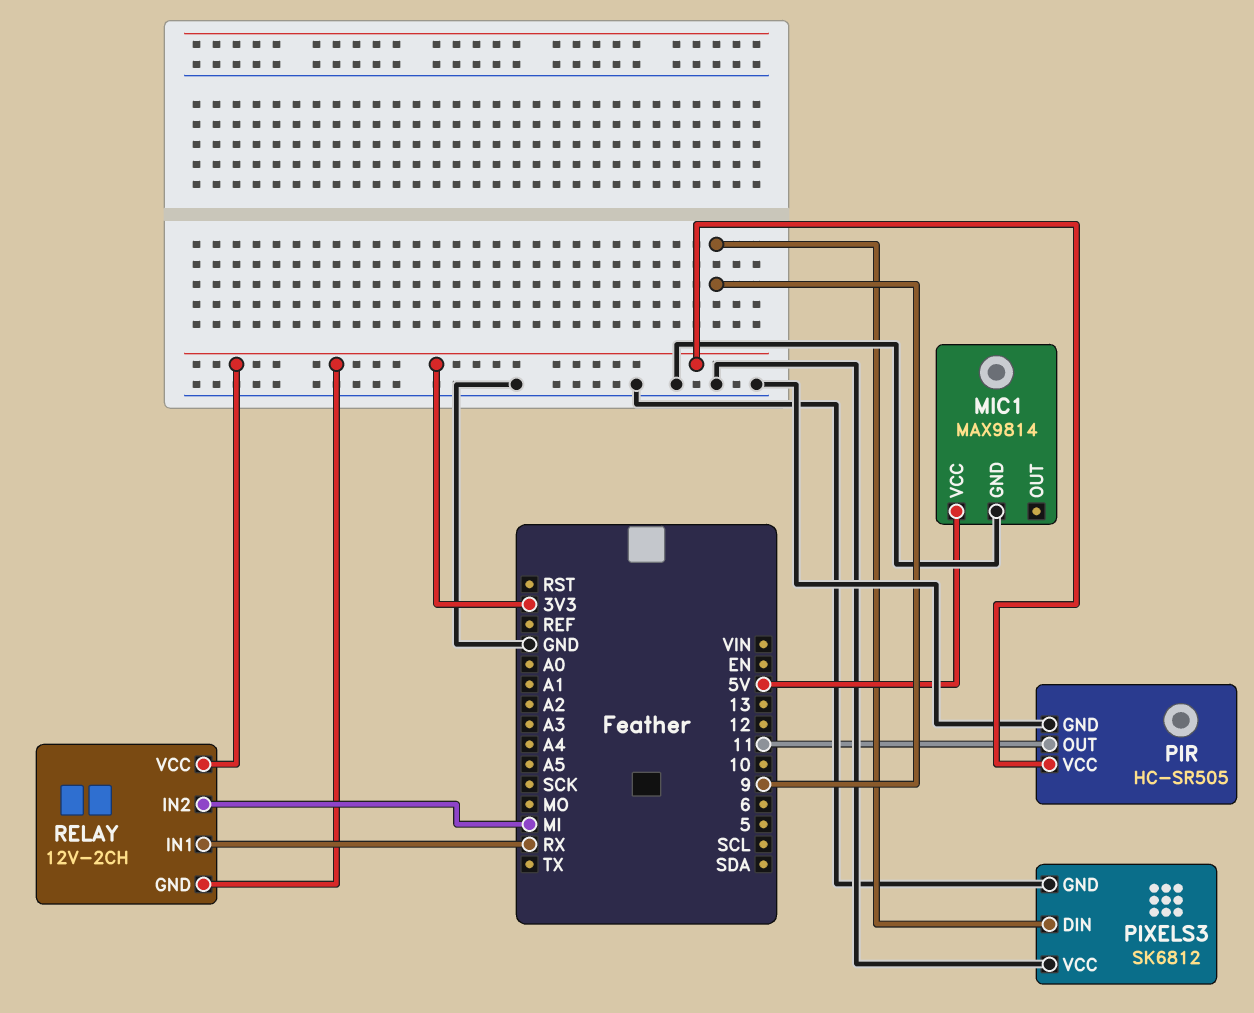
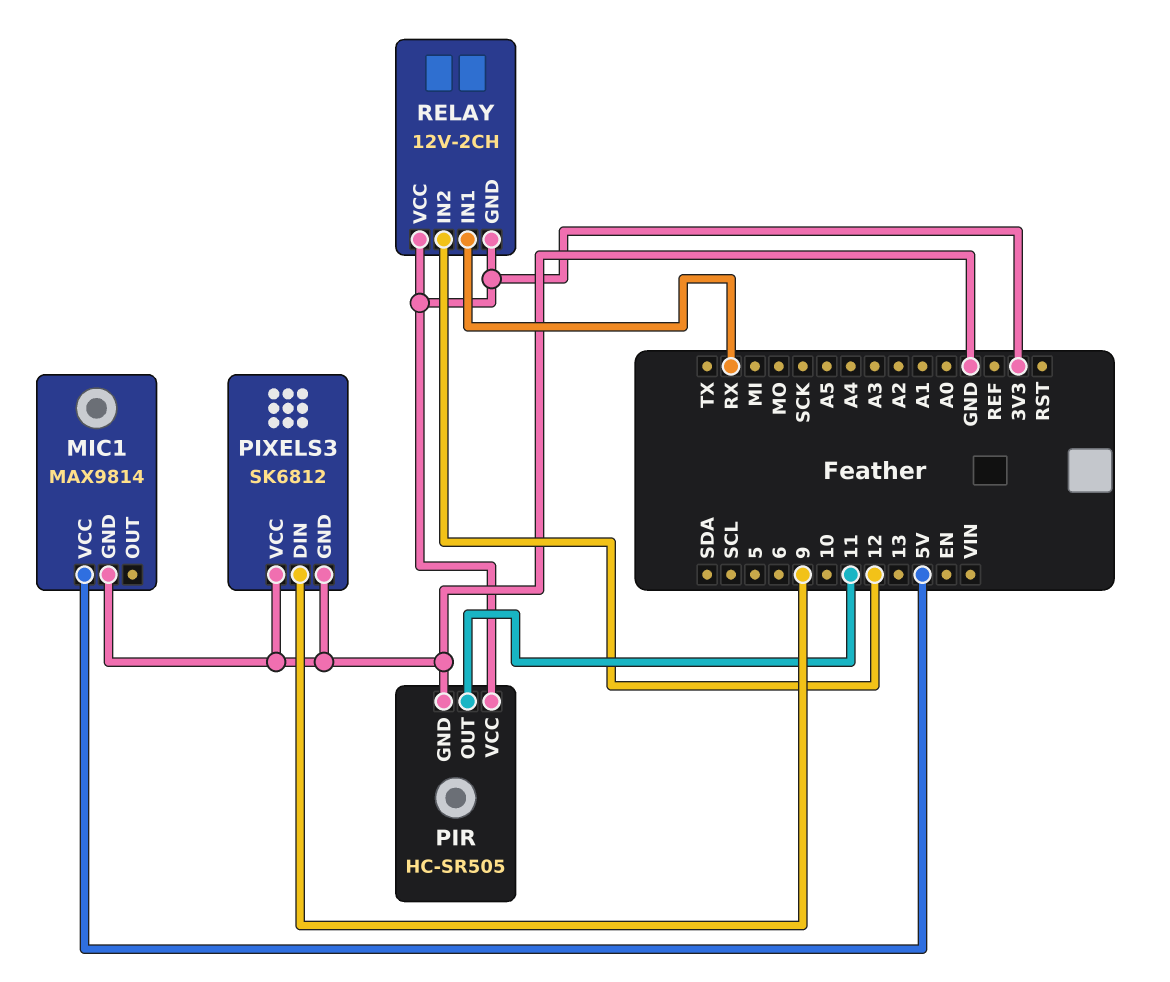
RELAY pin IN2: MI -> 12

